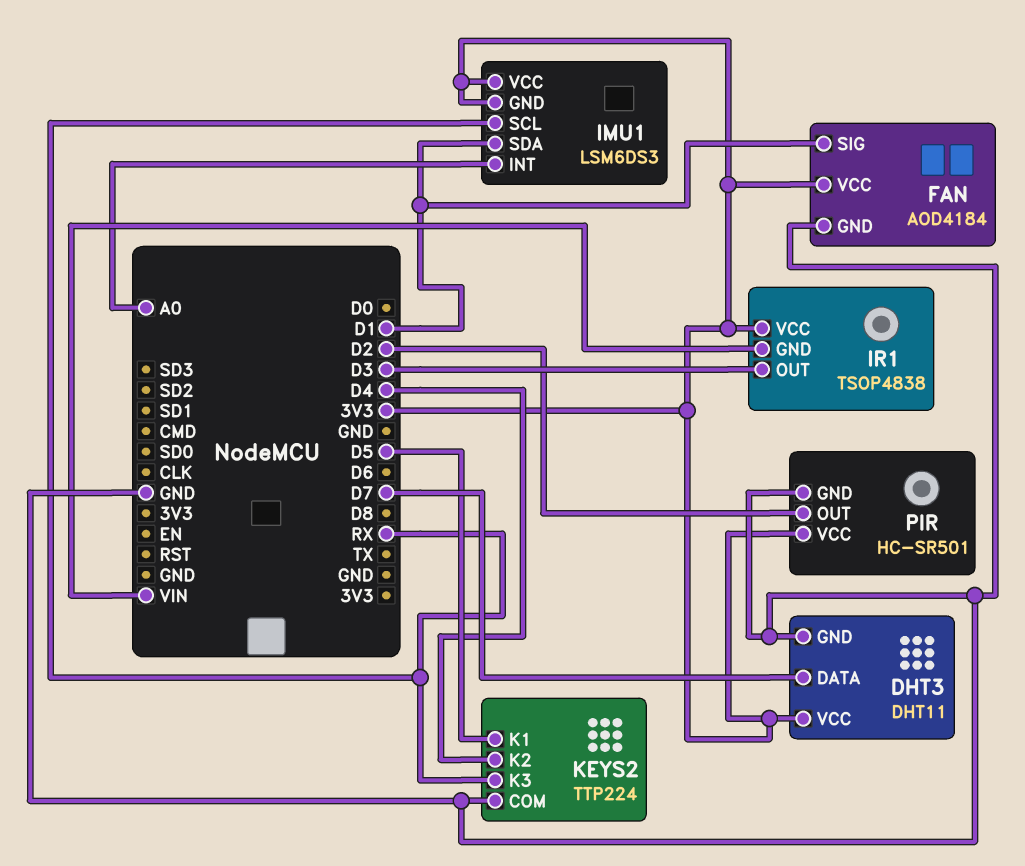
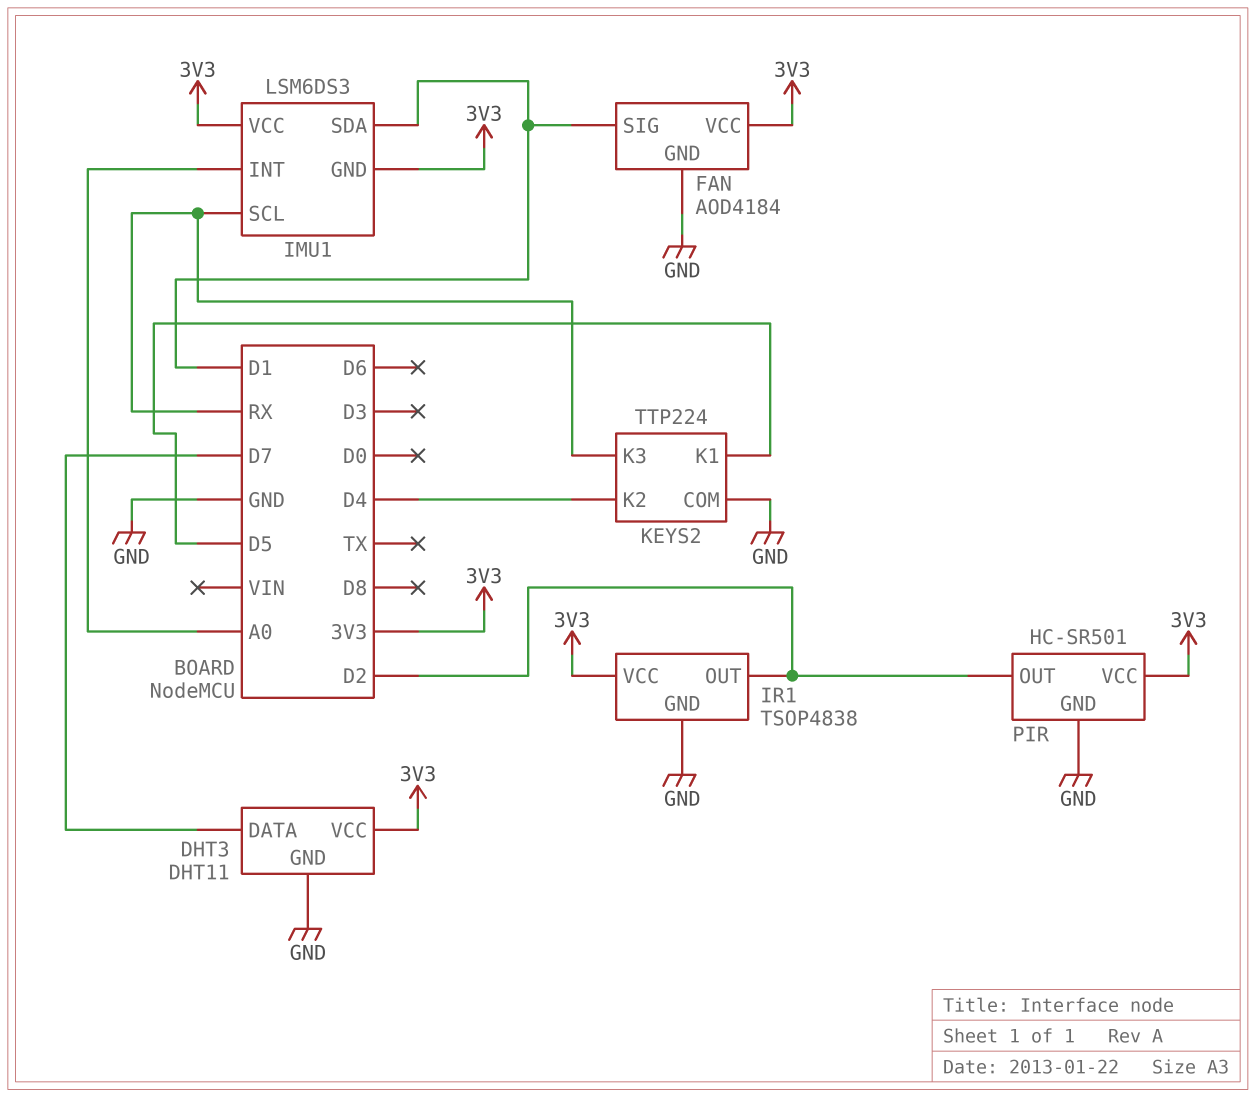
IR1 pin GND: VIN -> GND
IR1 pin OUT: D3 -> D2

